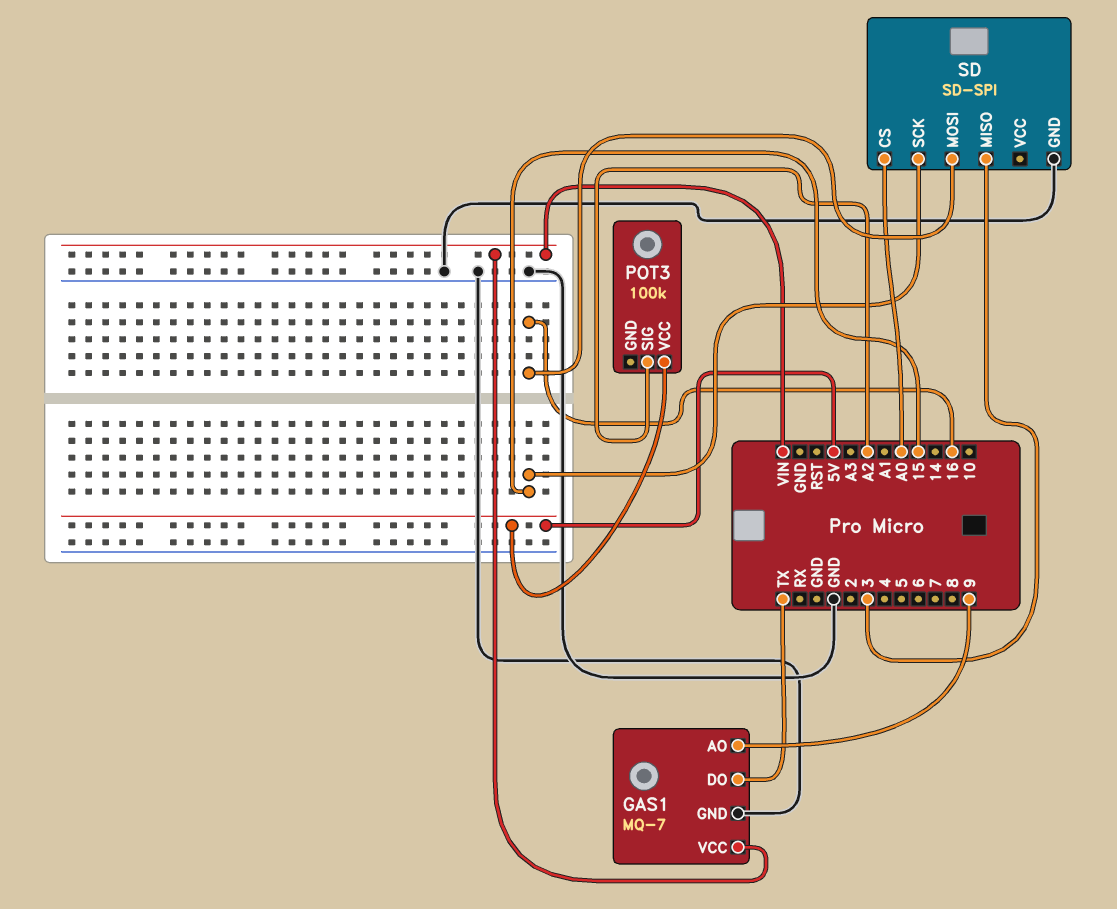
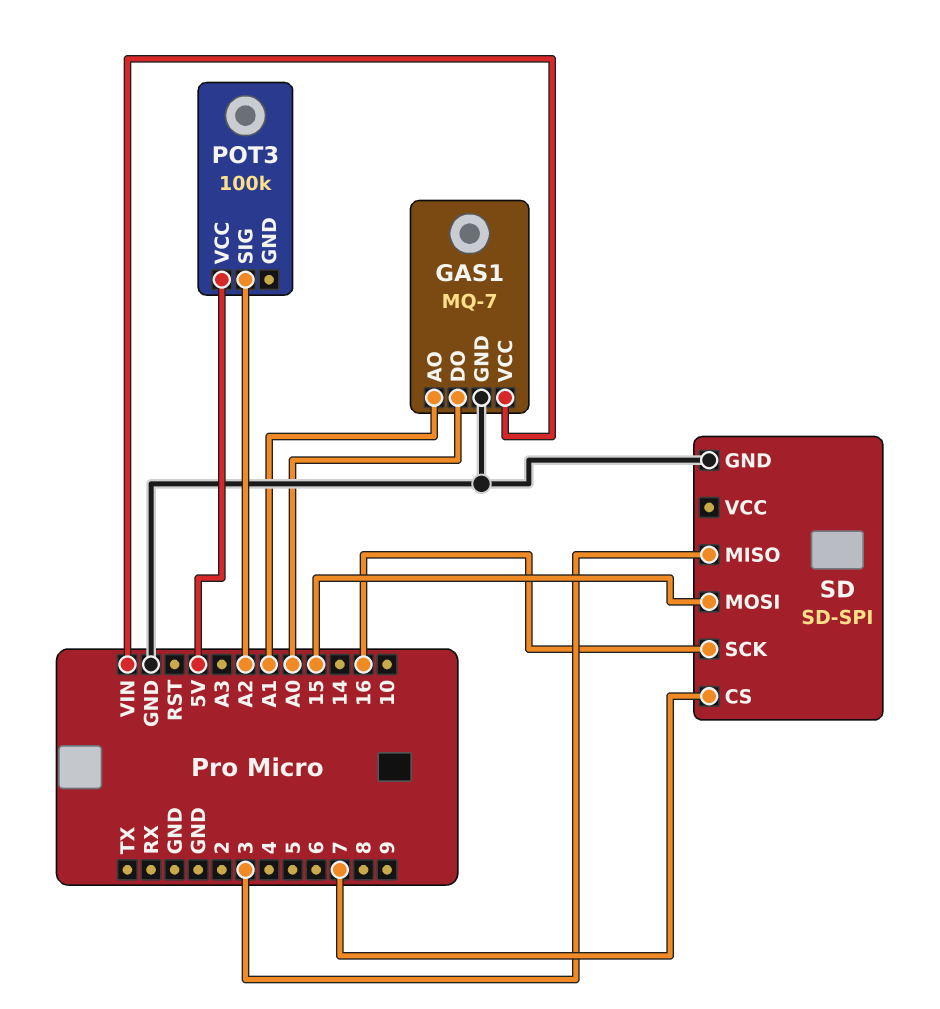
GAS1 pin AO: 9 -> A1
GAS1 pin DO: TX -> A0
SD pin CS: A0 -> 7
SD pin MOSI: 16 -> 15
SD pin SCK: 15 -> 16

